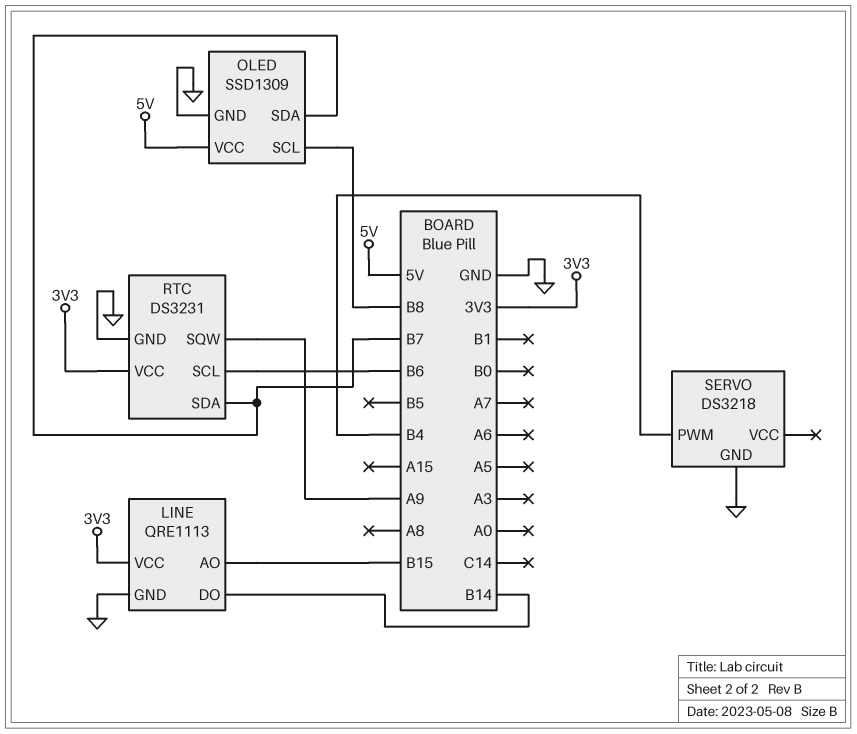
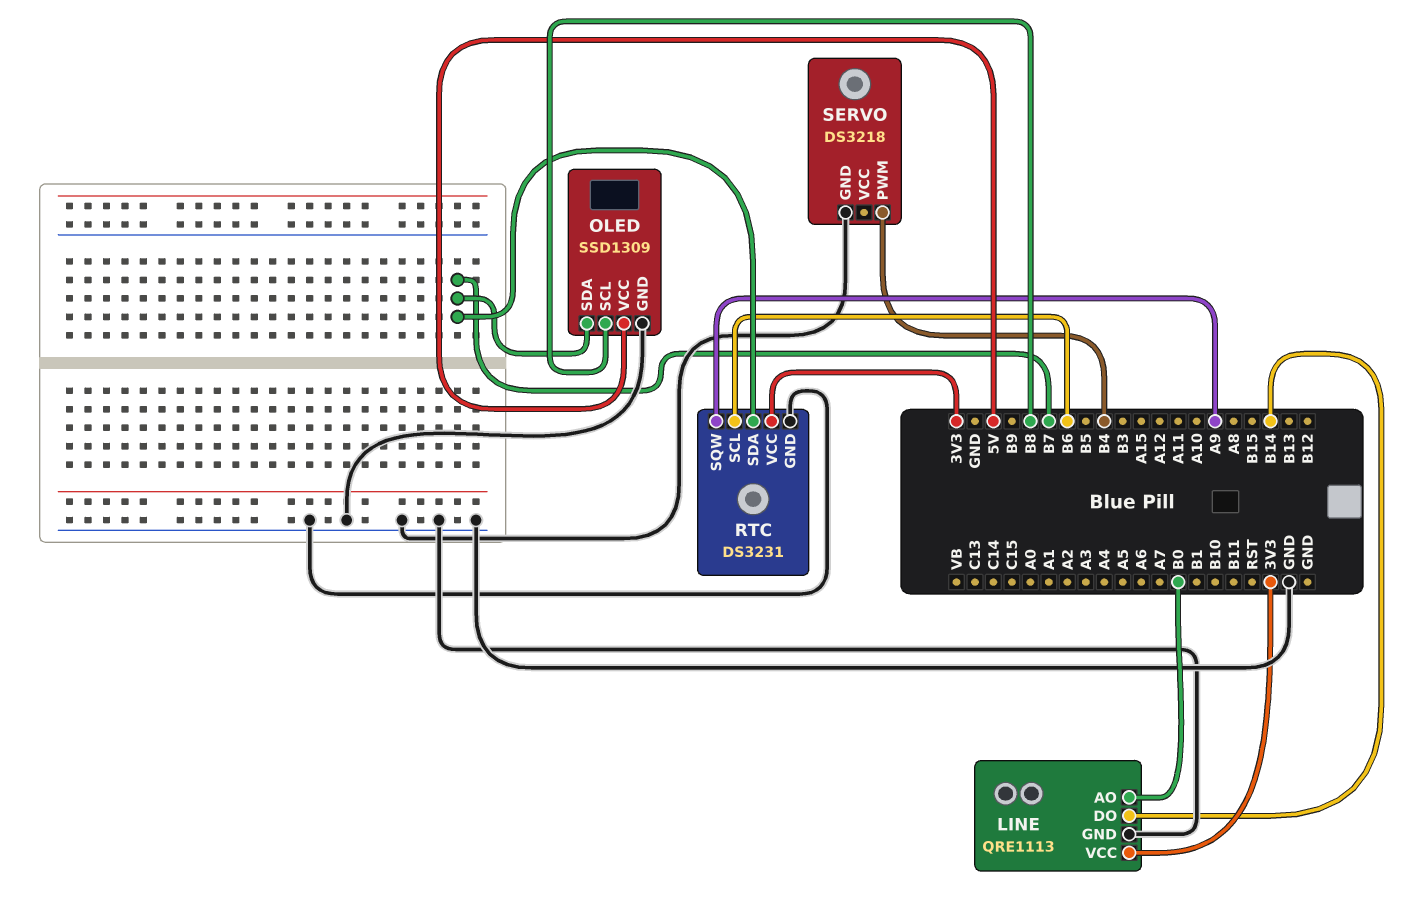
LINE pin AO: B15 -> B0

